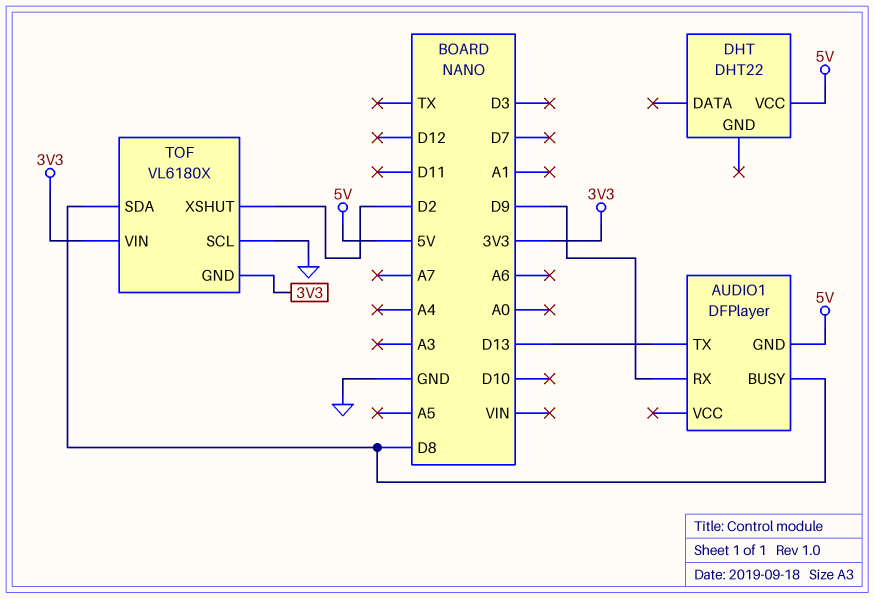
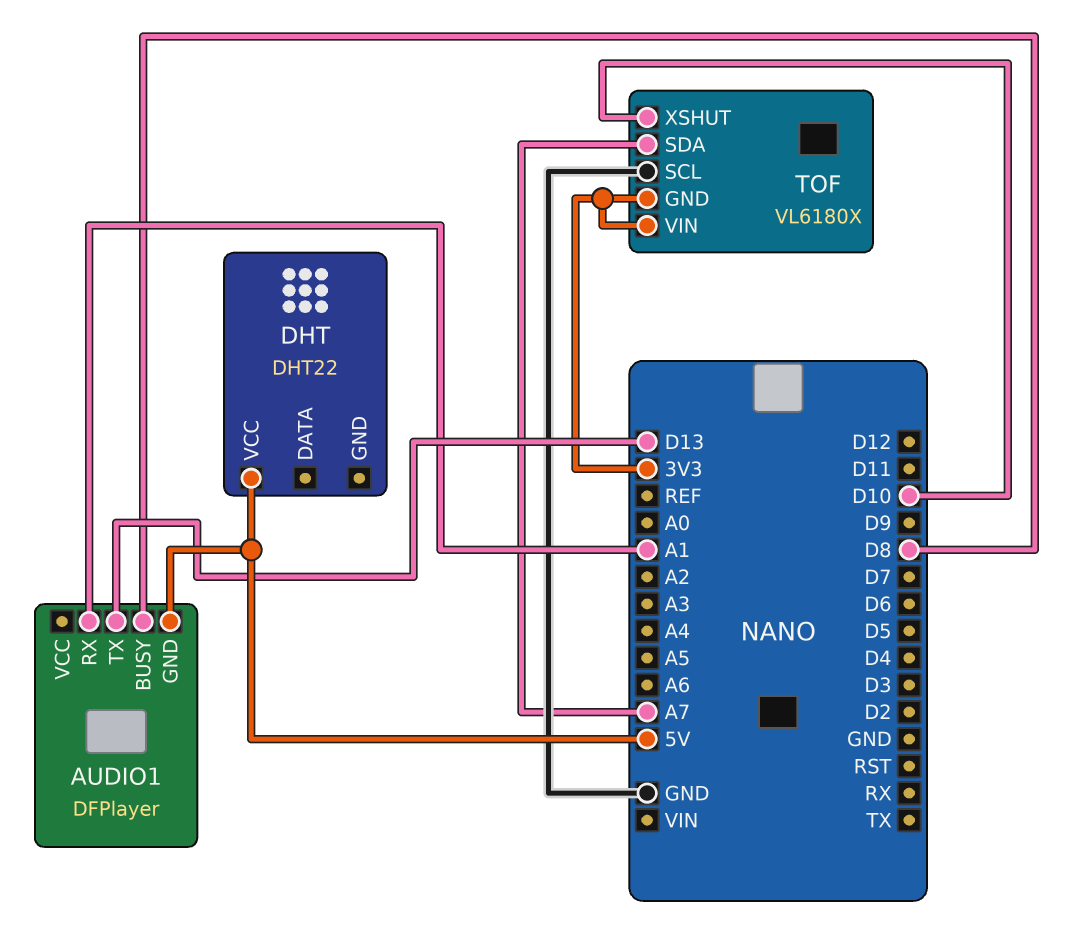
AUDIO1 pin RX: D9 -> A1
TOF pin SDA: D8 -> A7
TOF pin XSHUT: D2 -> D10

